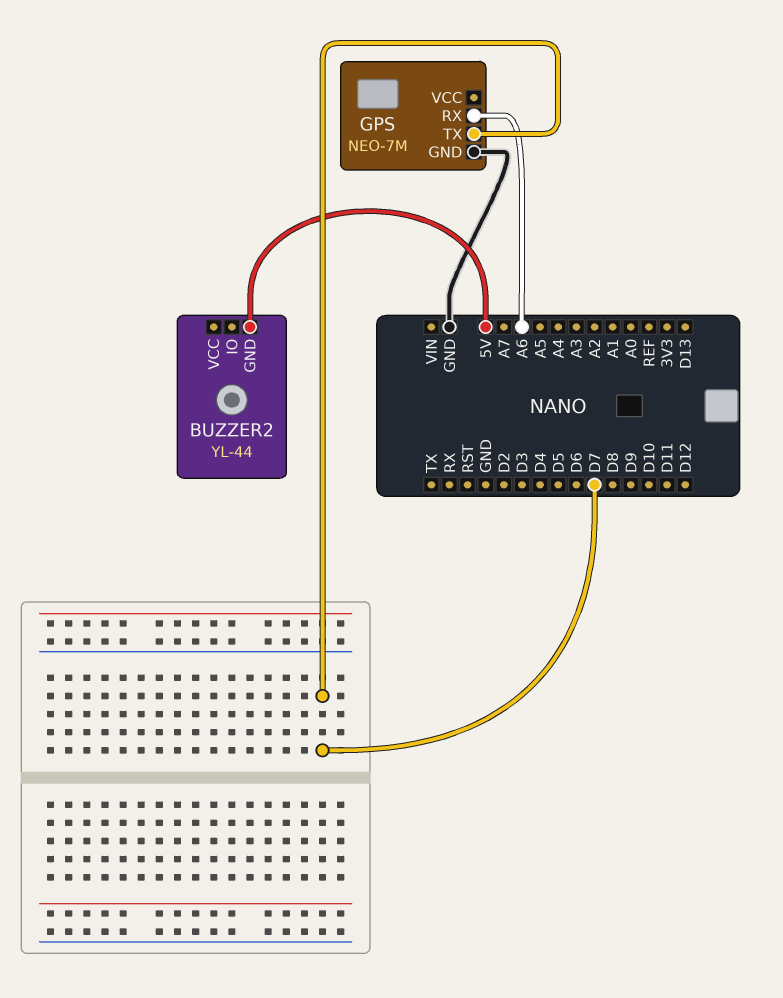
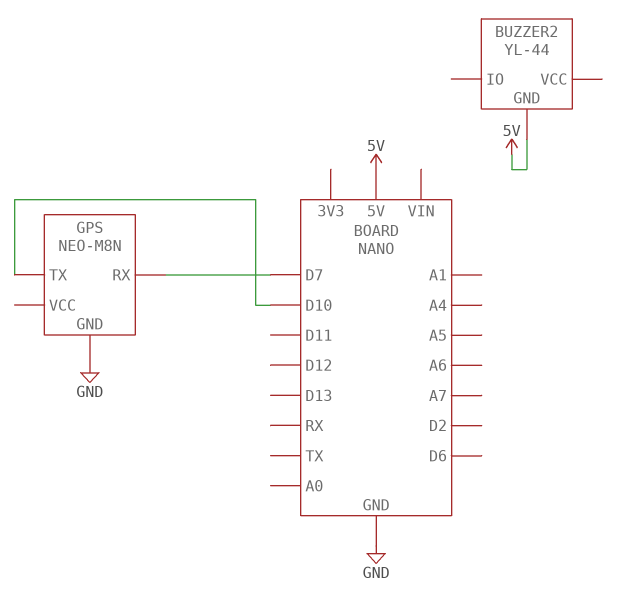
GPS: NEO-7M -> NEO-M8N
GPS pin RX: A6 -> D7
GPS pin TX: D7 -> D10

